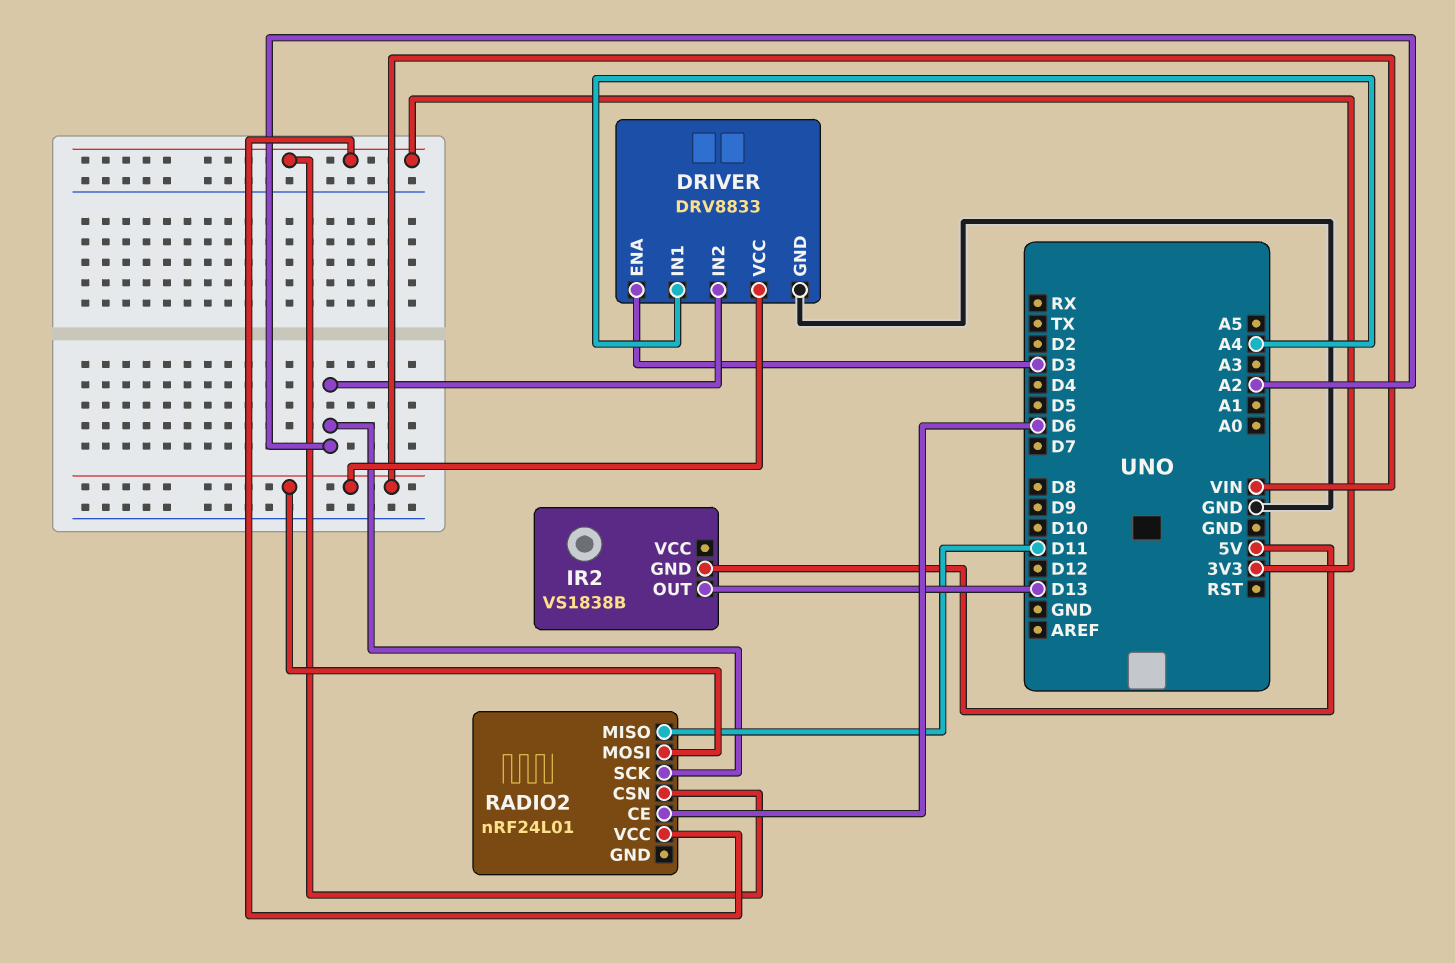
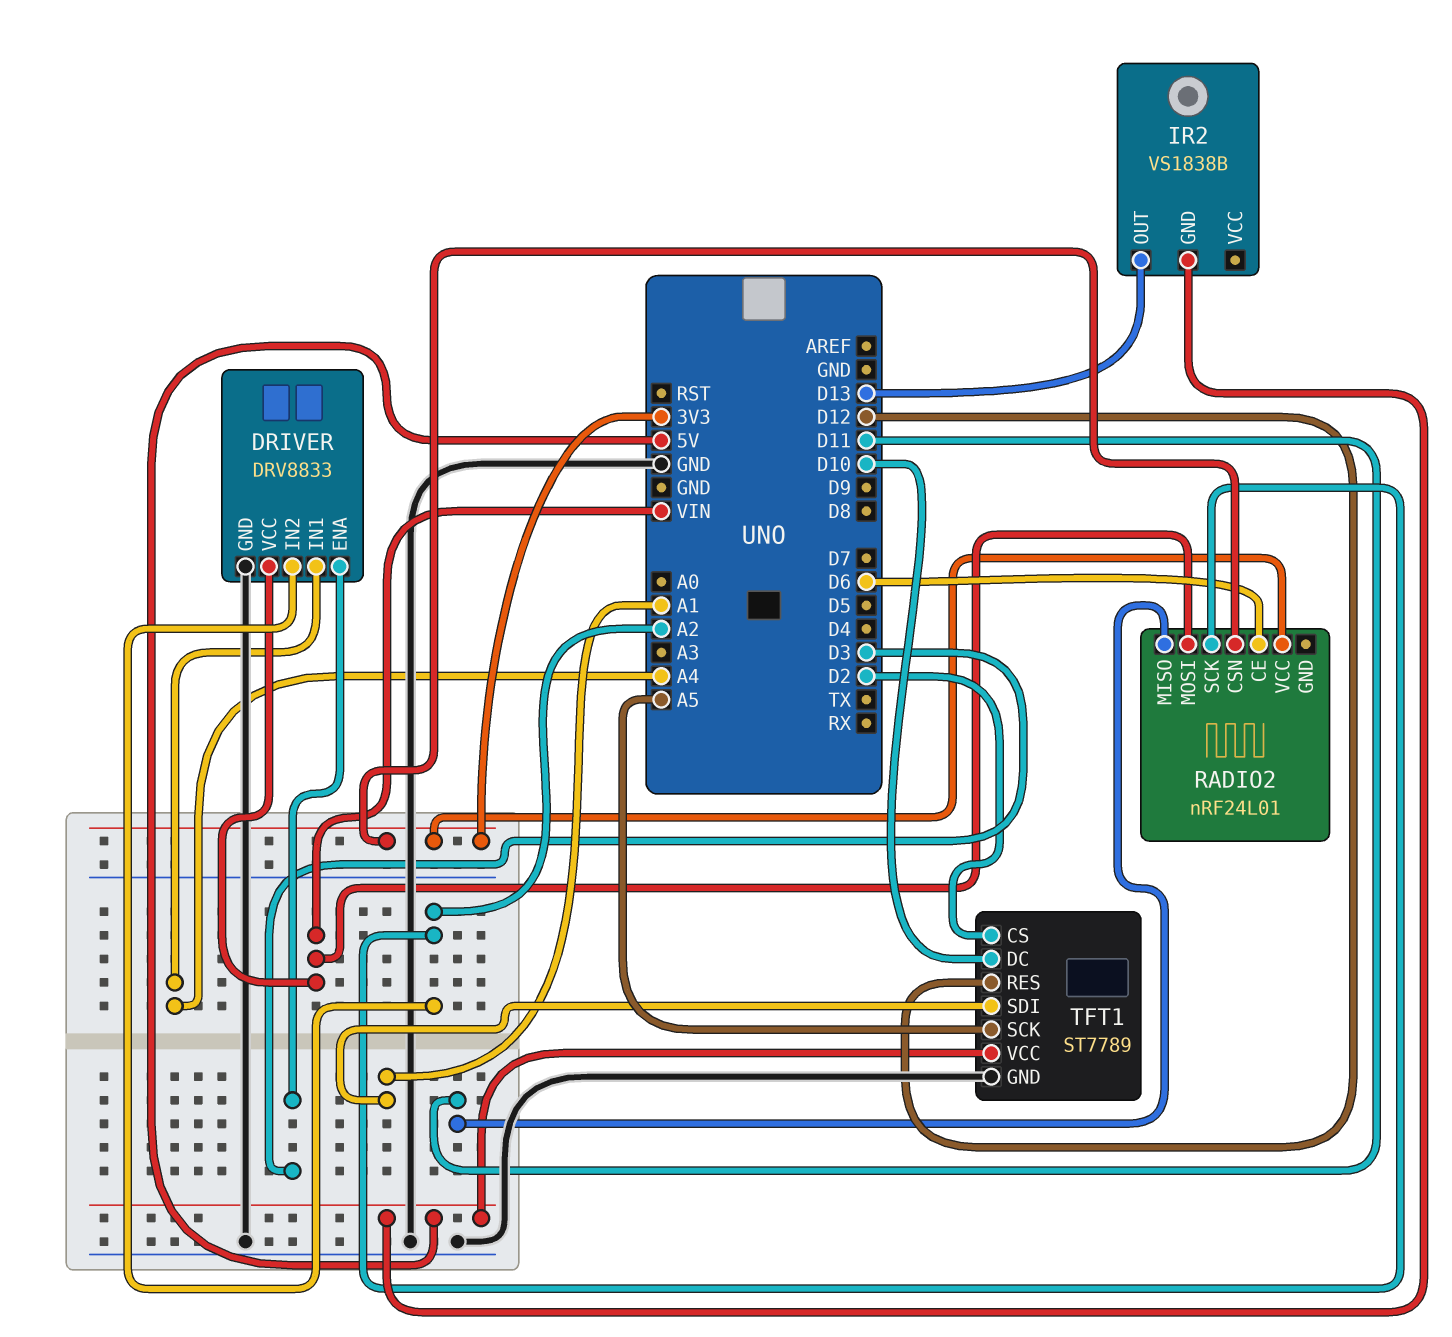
TFT1: none -> ST7789
TFT1 pin CS: none -> D2
TFT1 pin DC: none -> D10
TFT1 pin GND: none -> GND
TFT1 pin RES: none -> D12
TFT1 pin SCK: none -> A5
TFT1 pin SDI: none -> A1
TFT1 pin VCC: none -> 5V

